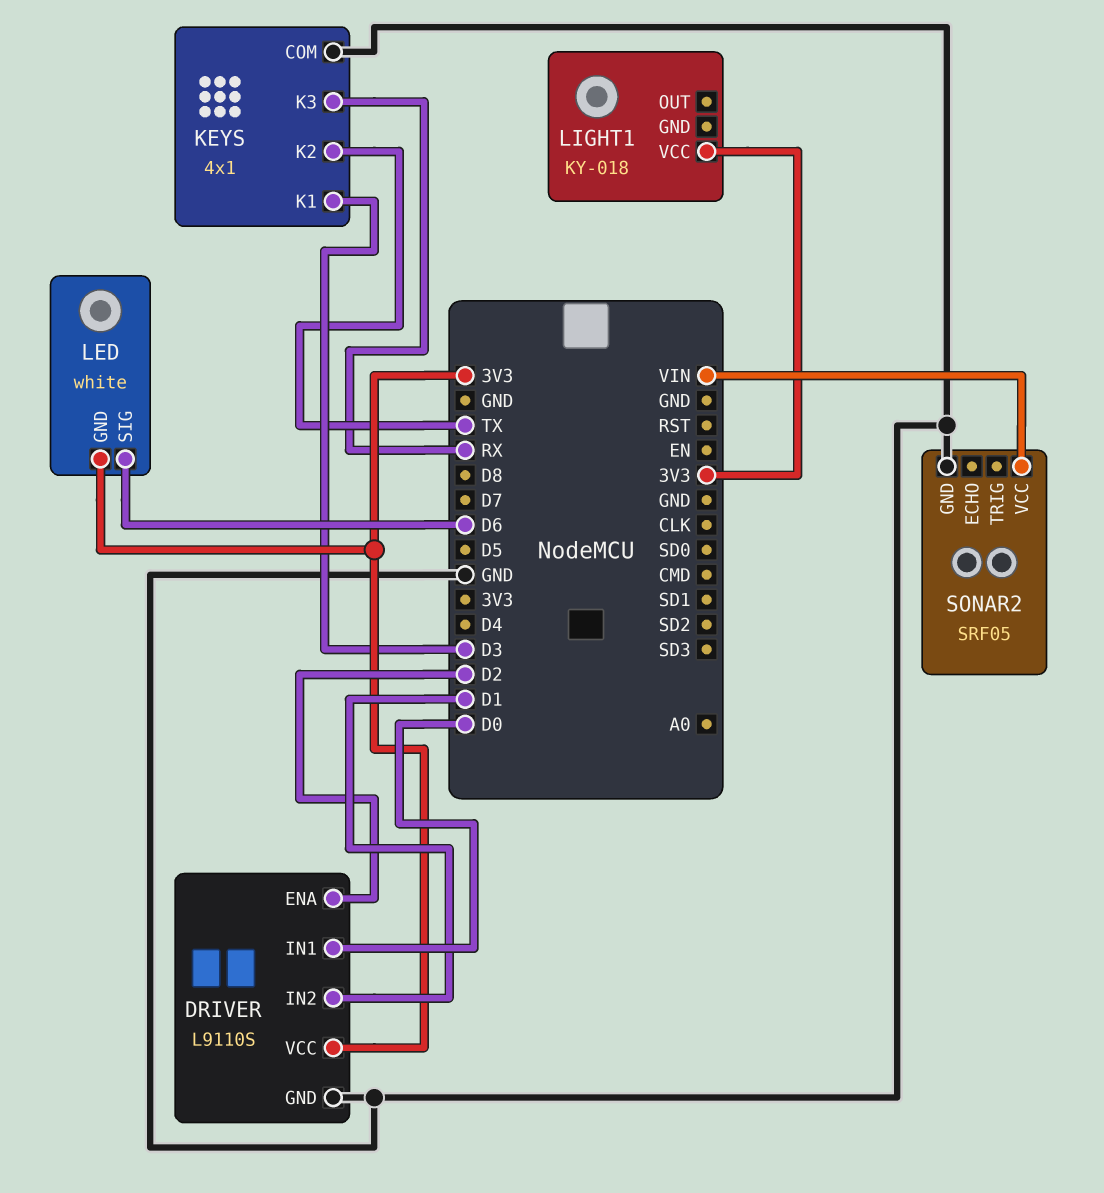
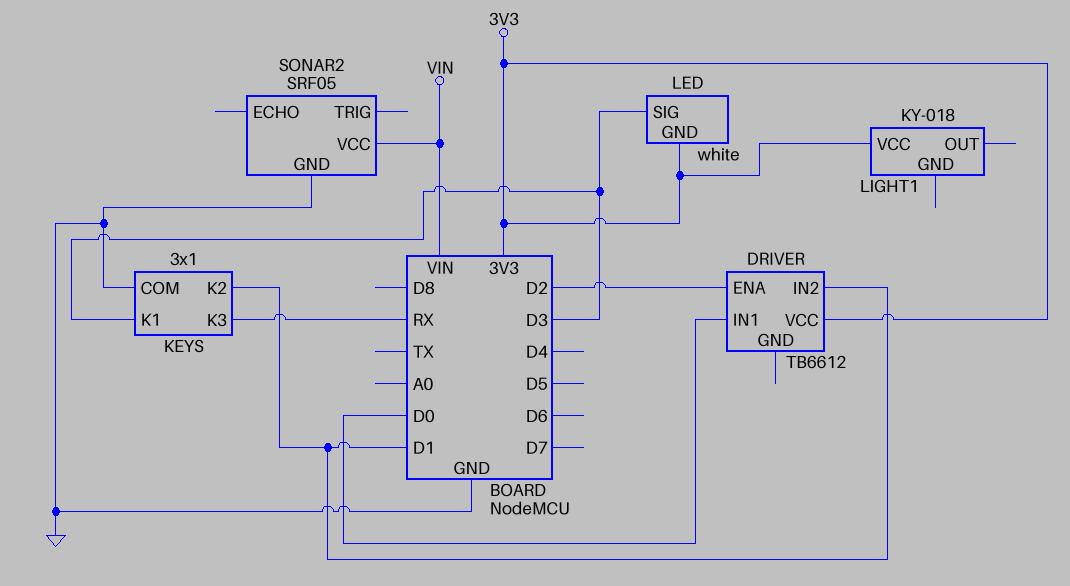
DRIVER: L9110S -> TB6612
DRIVER pin GND: GND -> none
KEYS: 4x1 -> 3x1
KEYS pin K2: TX -> D1
LED pin SIG: D6 -> D3

